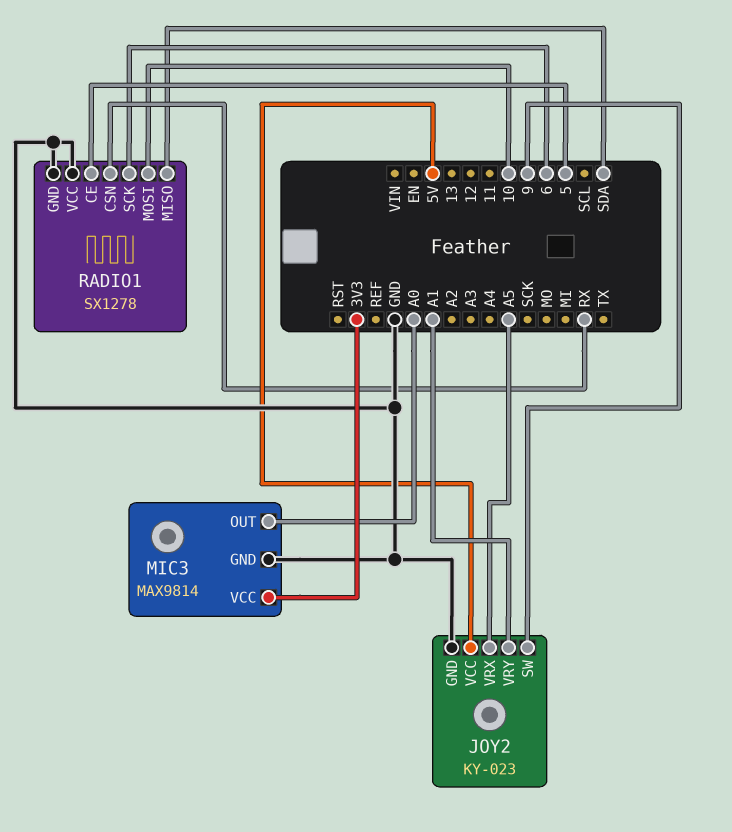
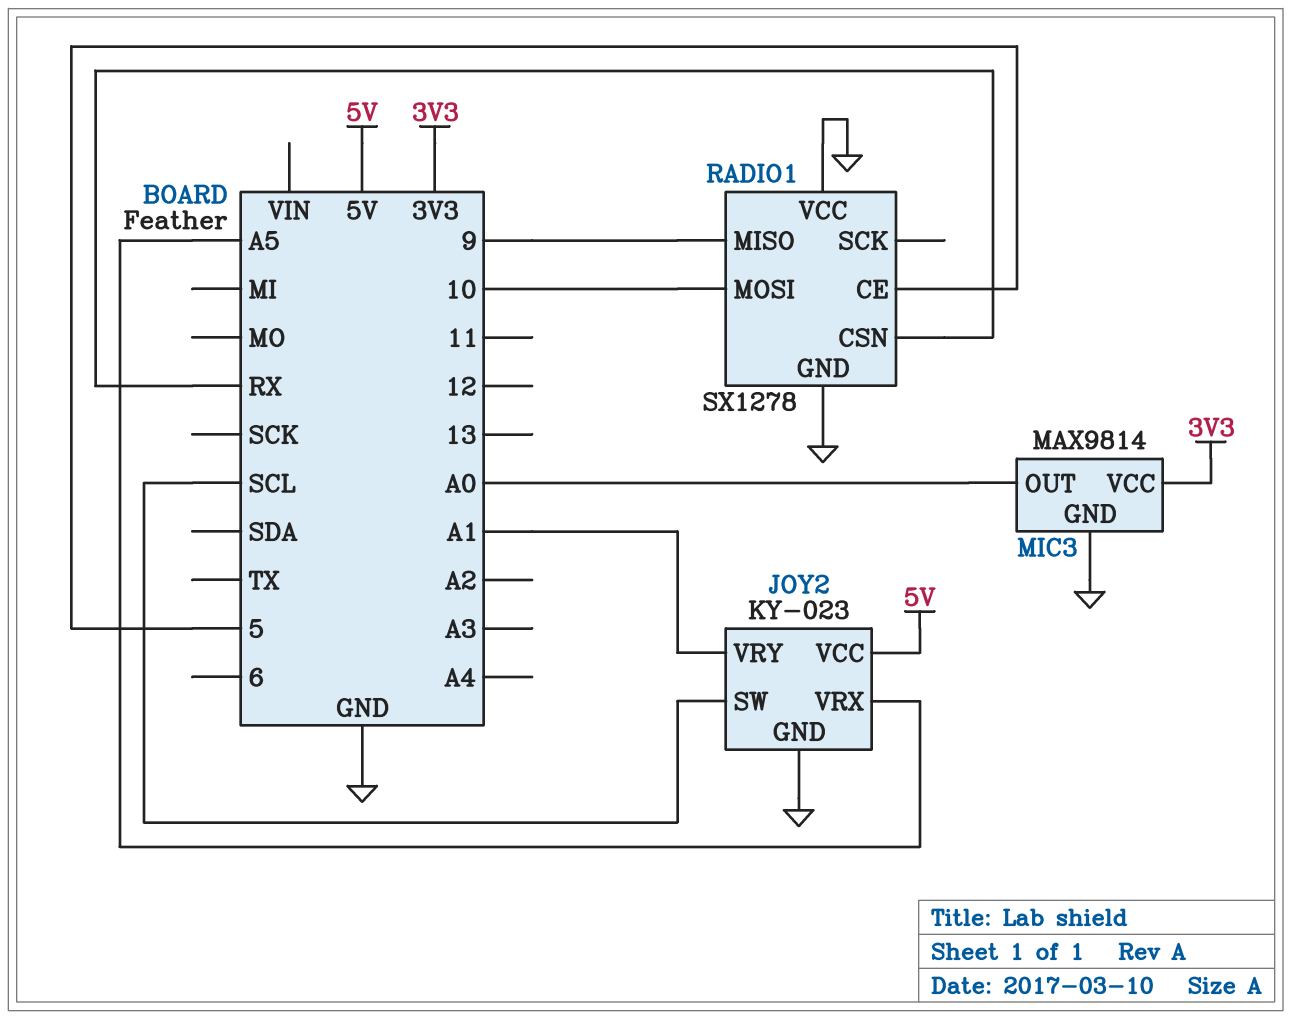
JOY2 pin SW: 9 -> SCL
RADIO1 pin MISO: SDA -> 9
RADIO1 pin SCK: 6 -> none

